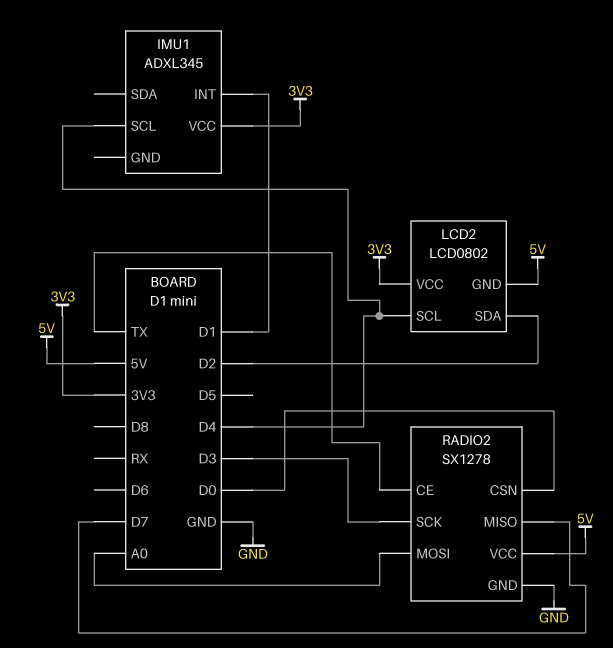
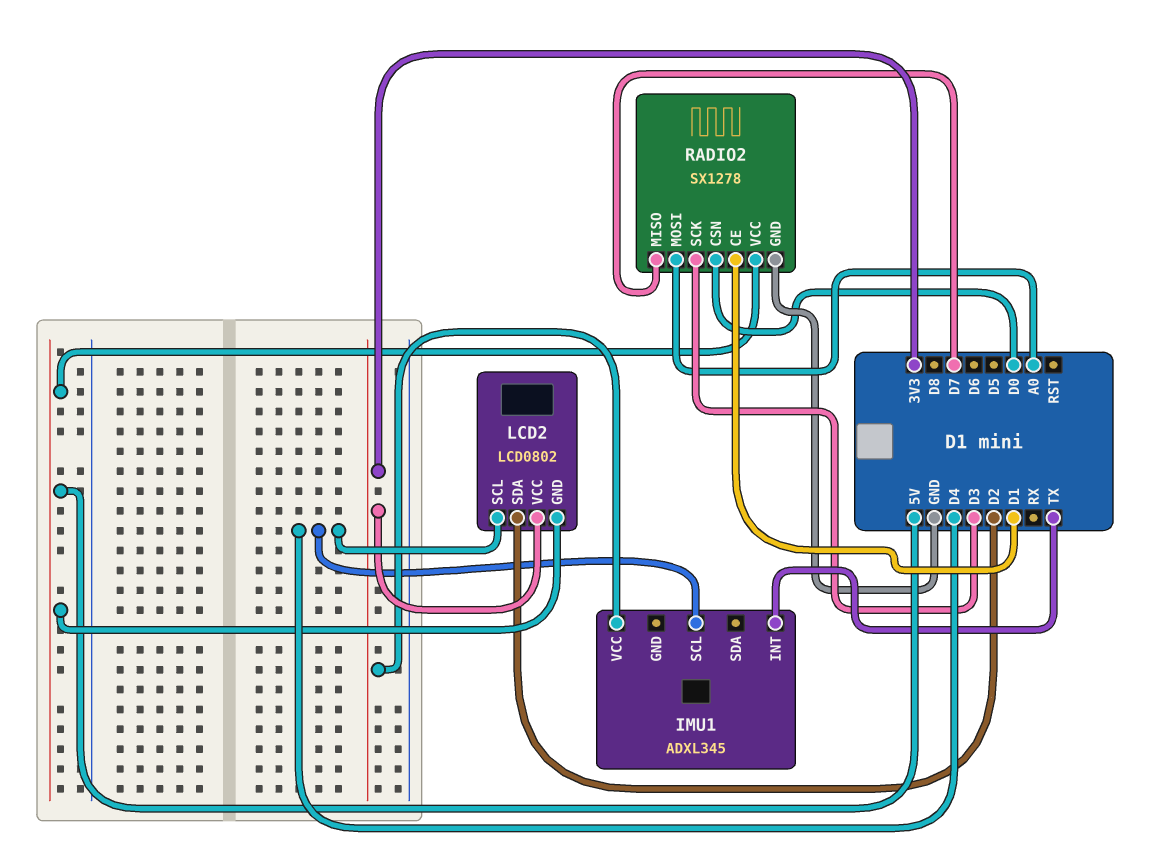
IMU1 pin INT: D1 -> TX
RADIO2 pin CE: TX -> D1

